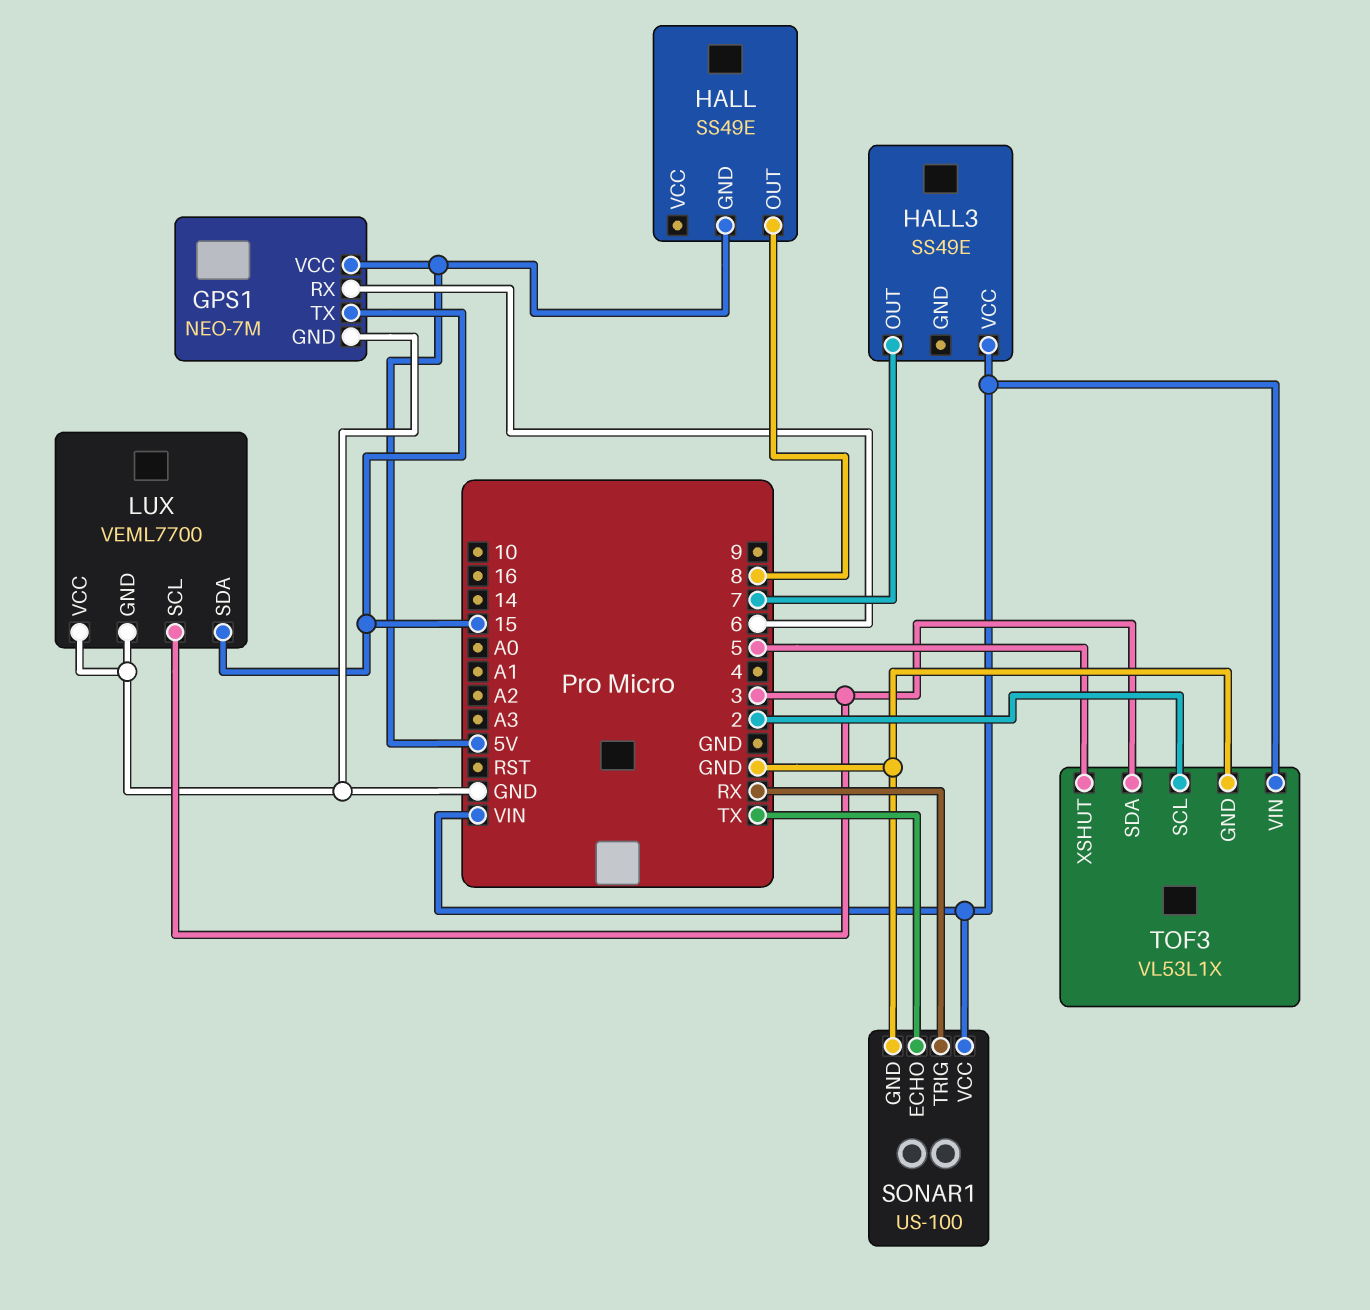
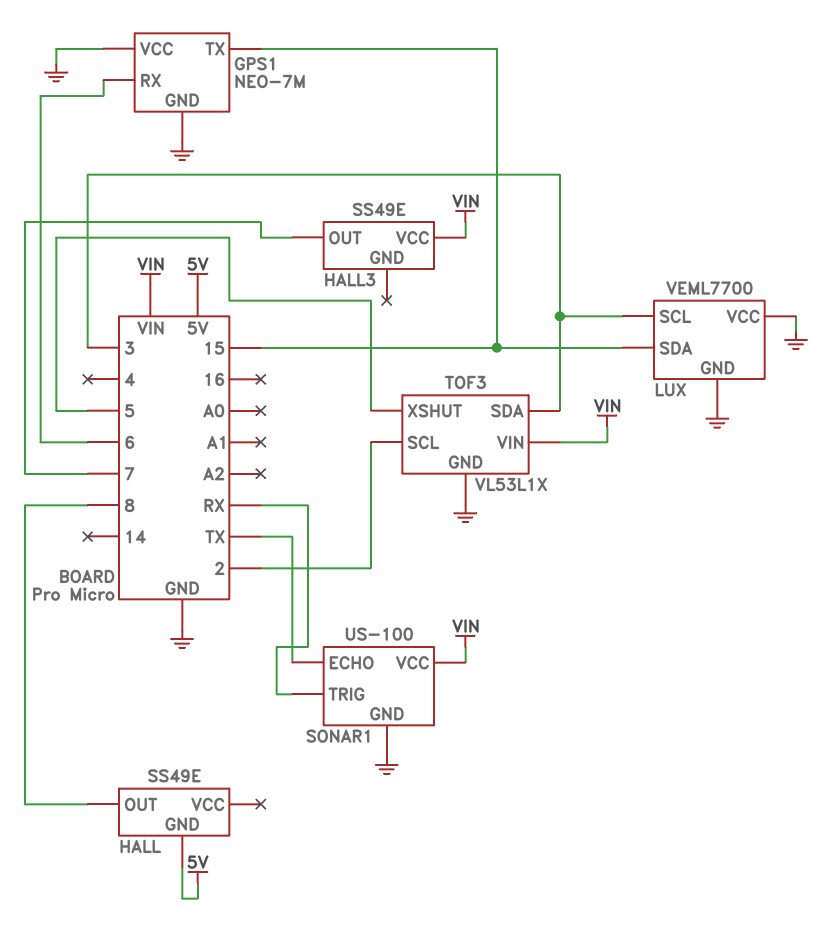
GPS1 pin VCC: 5V -> GND

